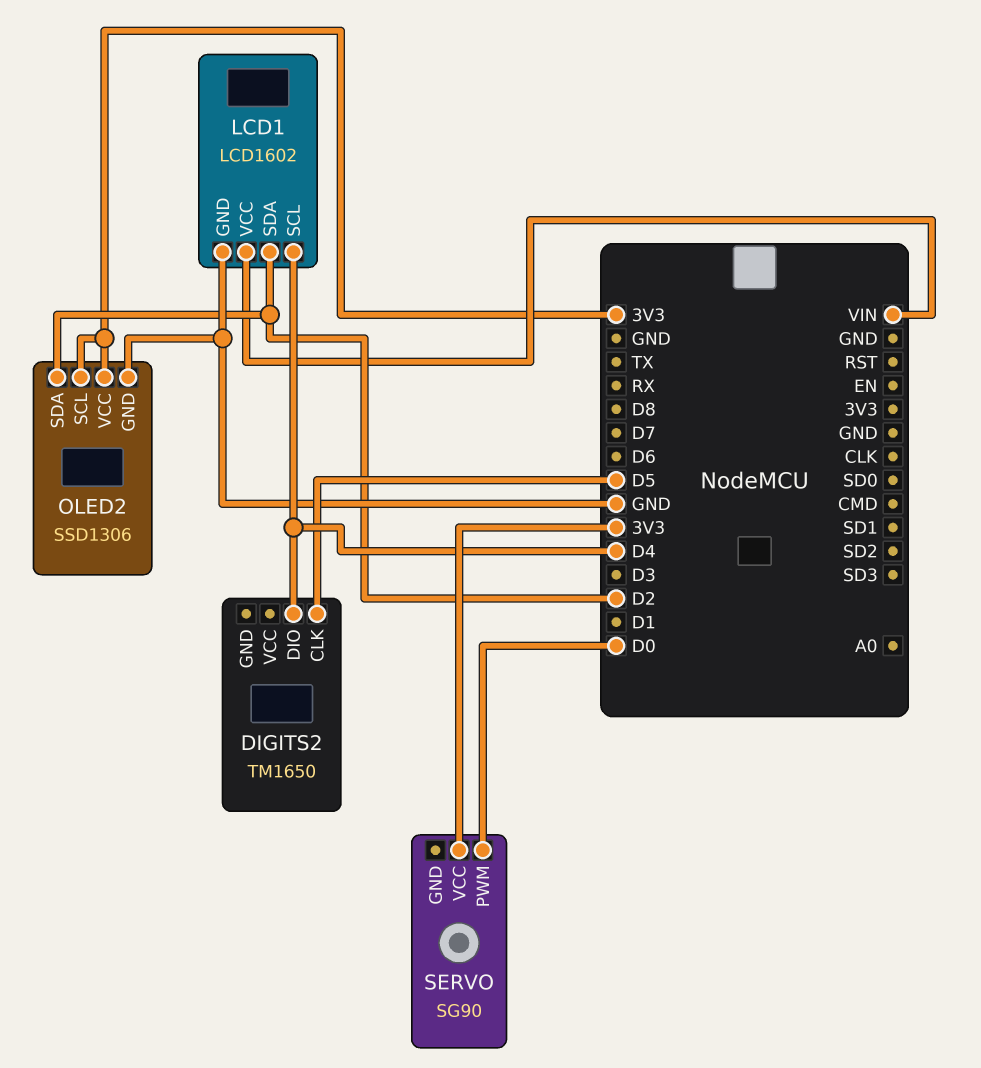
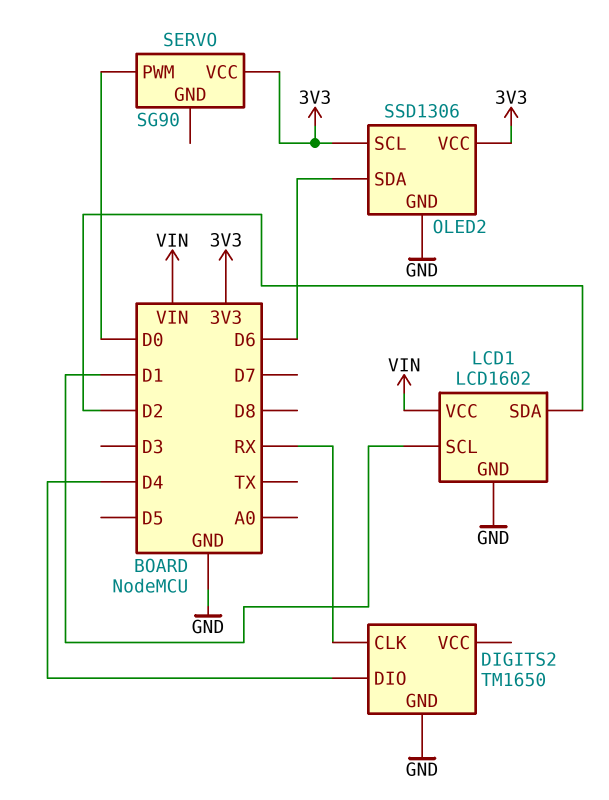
DIGITS2 pin CLK: D5 -> RX
DIGITS2 pin GND: none -> GND
LCD1 pin SCL: D4 -> D1
OLED2 pin SDA: D2 -> D6

